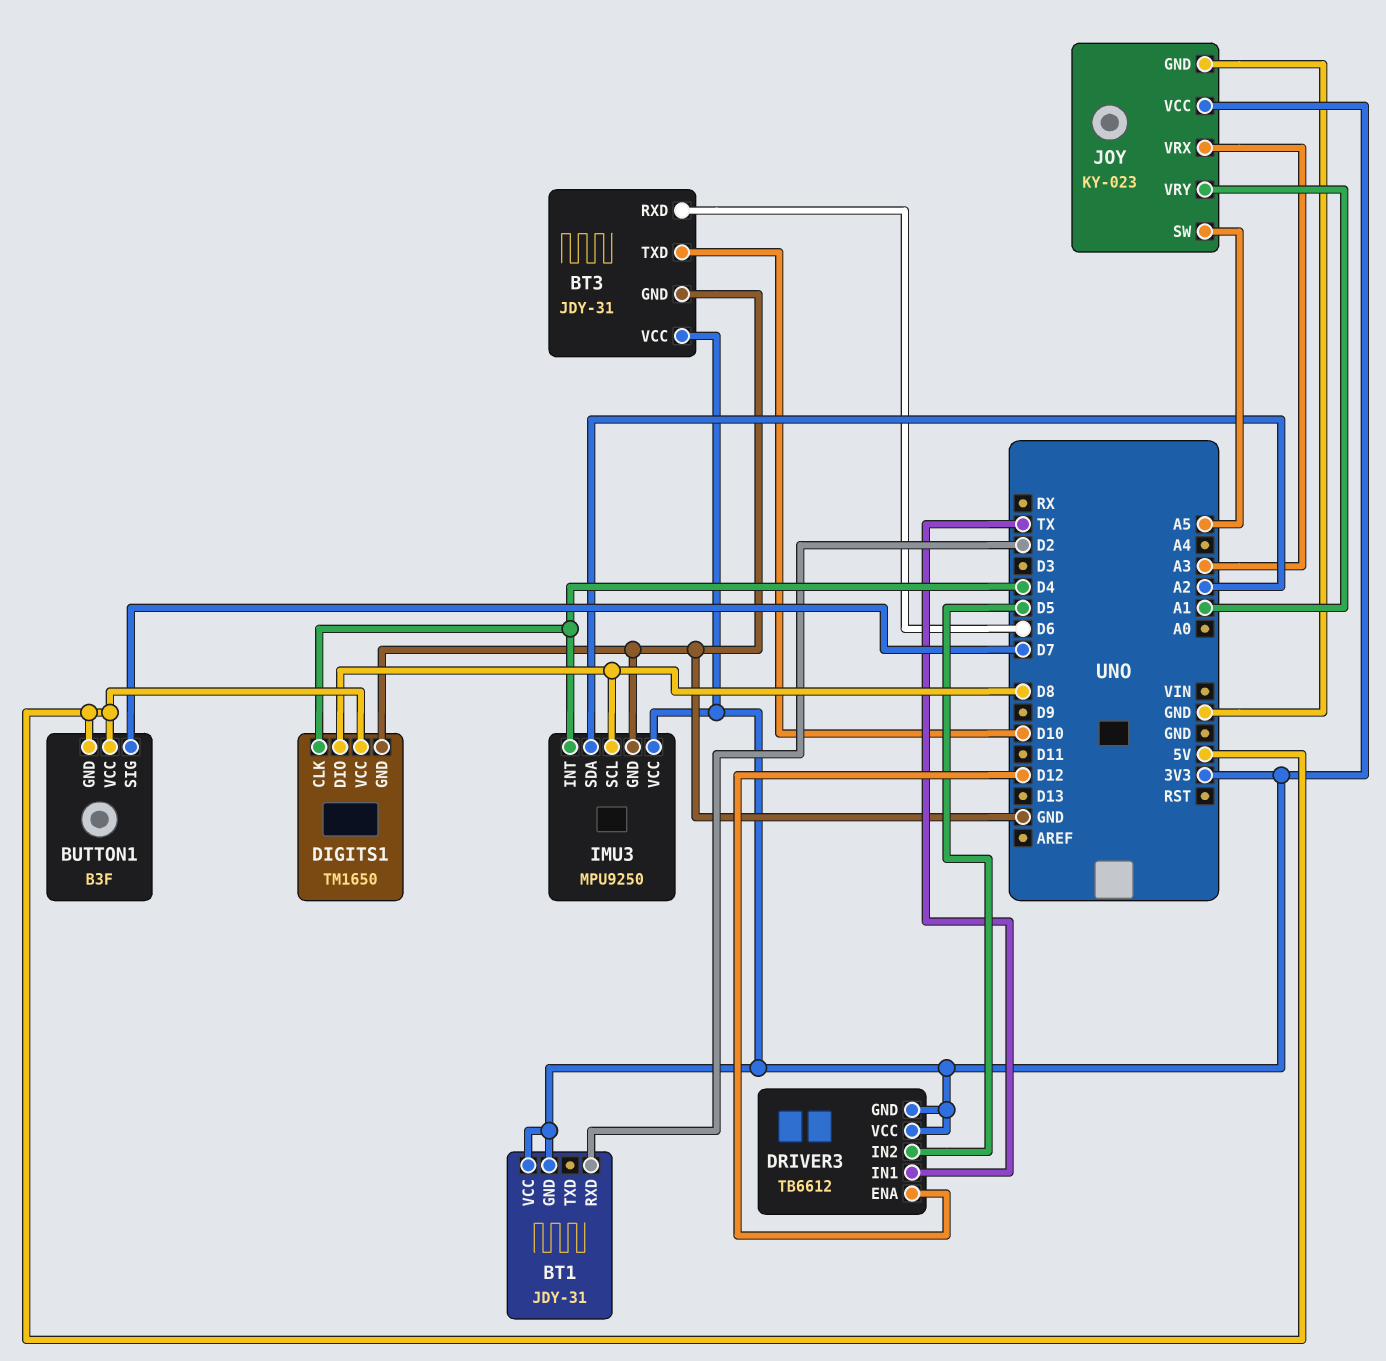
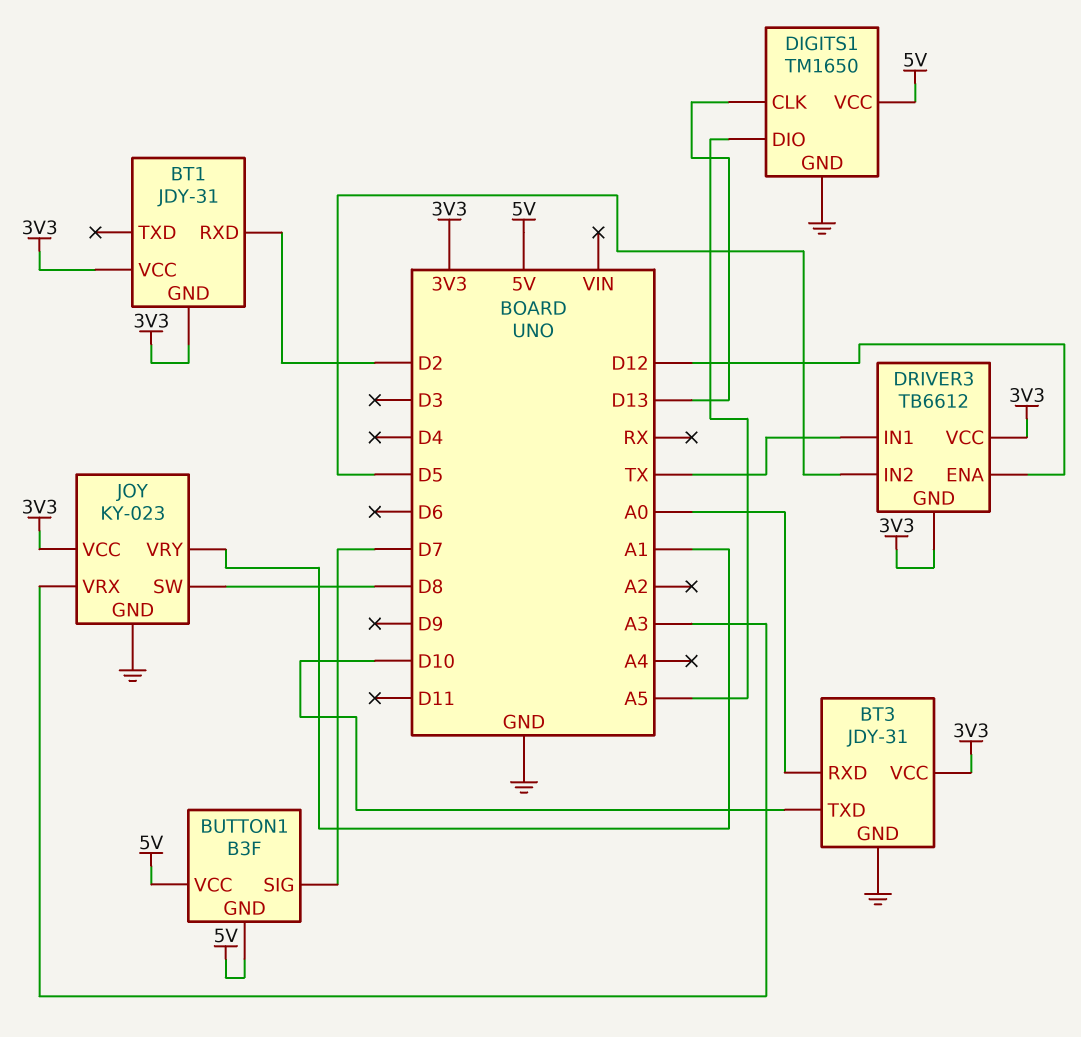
BT3 pin RXD: D6 -> A0
DIGITS1 pin CLK: D4 -> D13
DIGITS1 pin DIO: D8 -> A5
IMU3: MPU9250 -> none
IMU3 pin GND: GND -> none
IMU3 pin INT: D4 -> none
IMU3 pin SCL: D8 -> none
IMU3 pin SDA: A2 -> none
IMU3 pin VCC: 3V3 -> none
JOY pin SW: A5 -> D8

